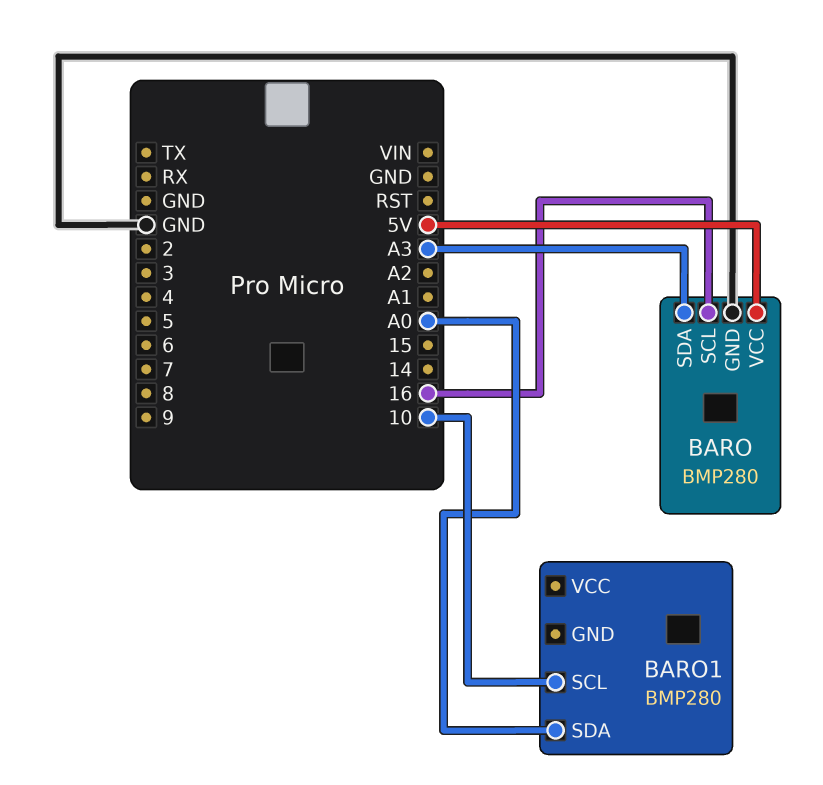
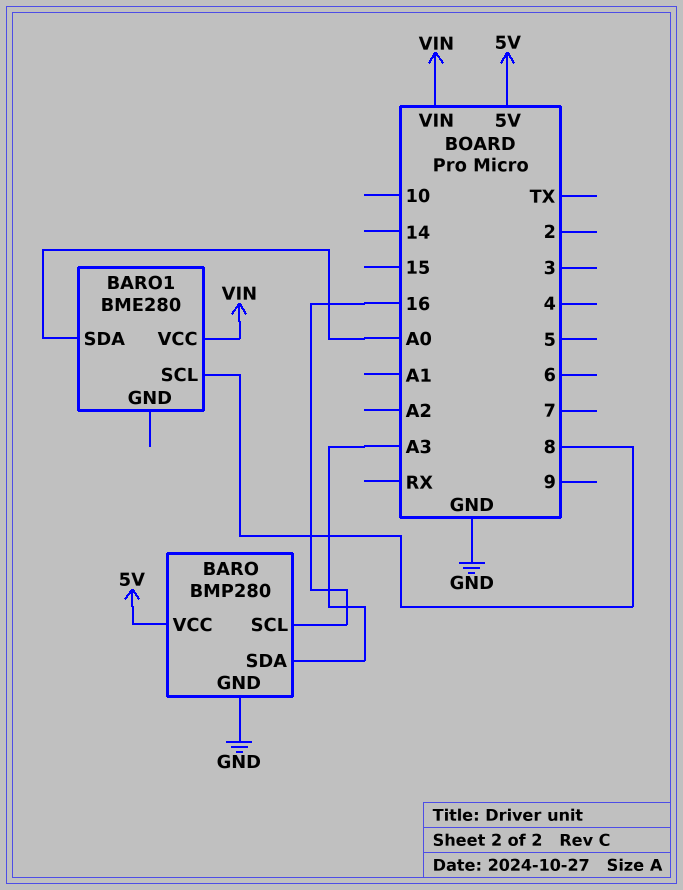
BARO1: BMP280 -> BME280
BARO1 pin SCL: 10 -> 8
BARO1 pin VCC: none -> VIN

